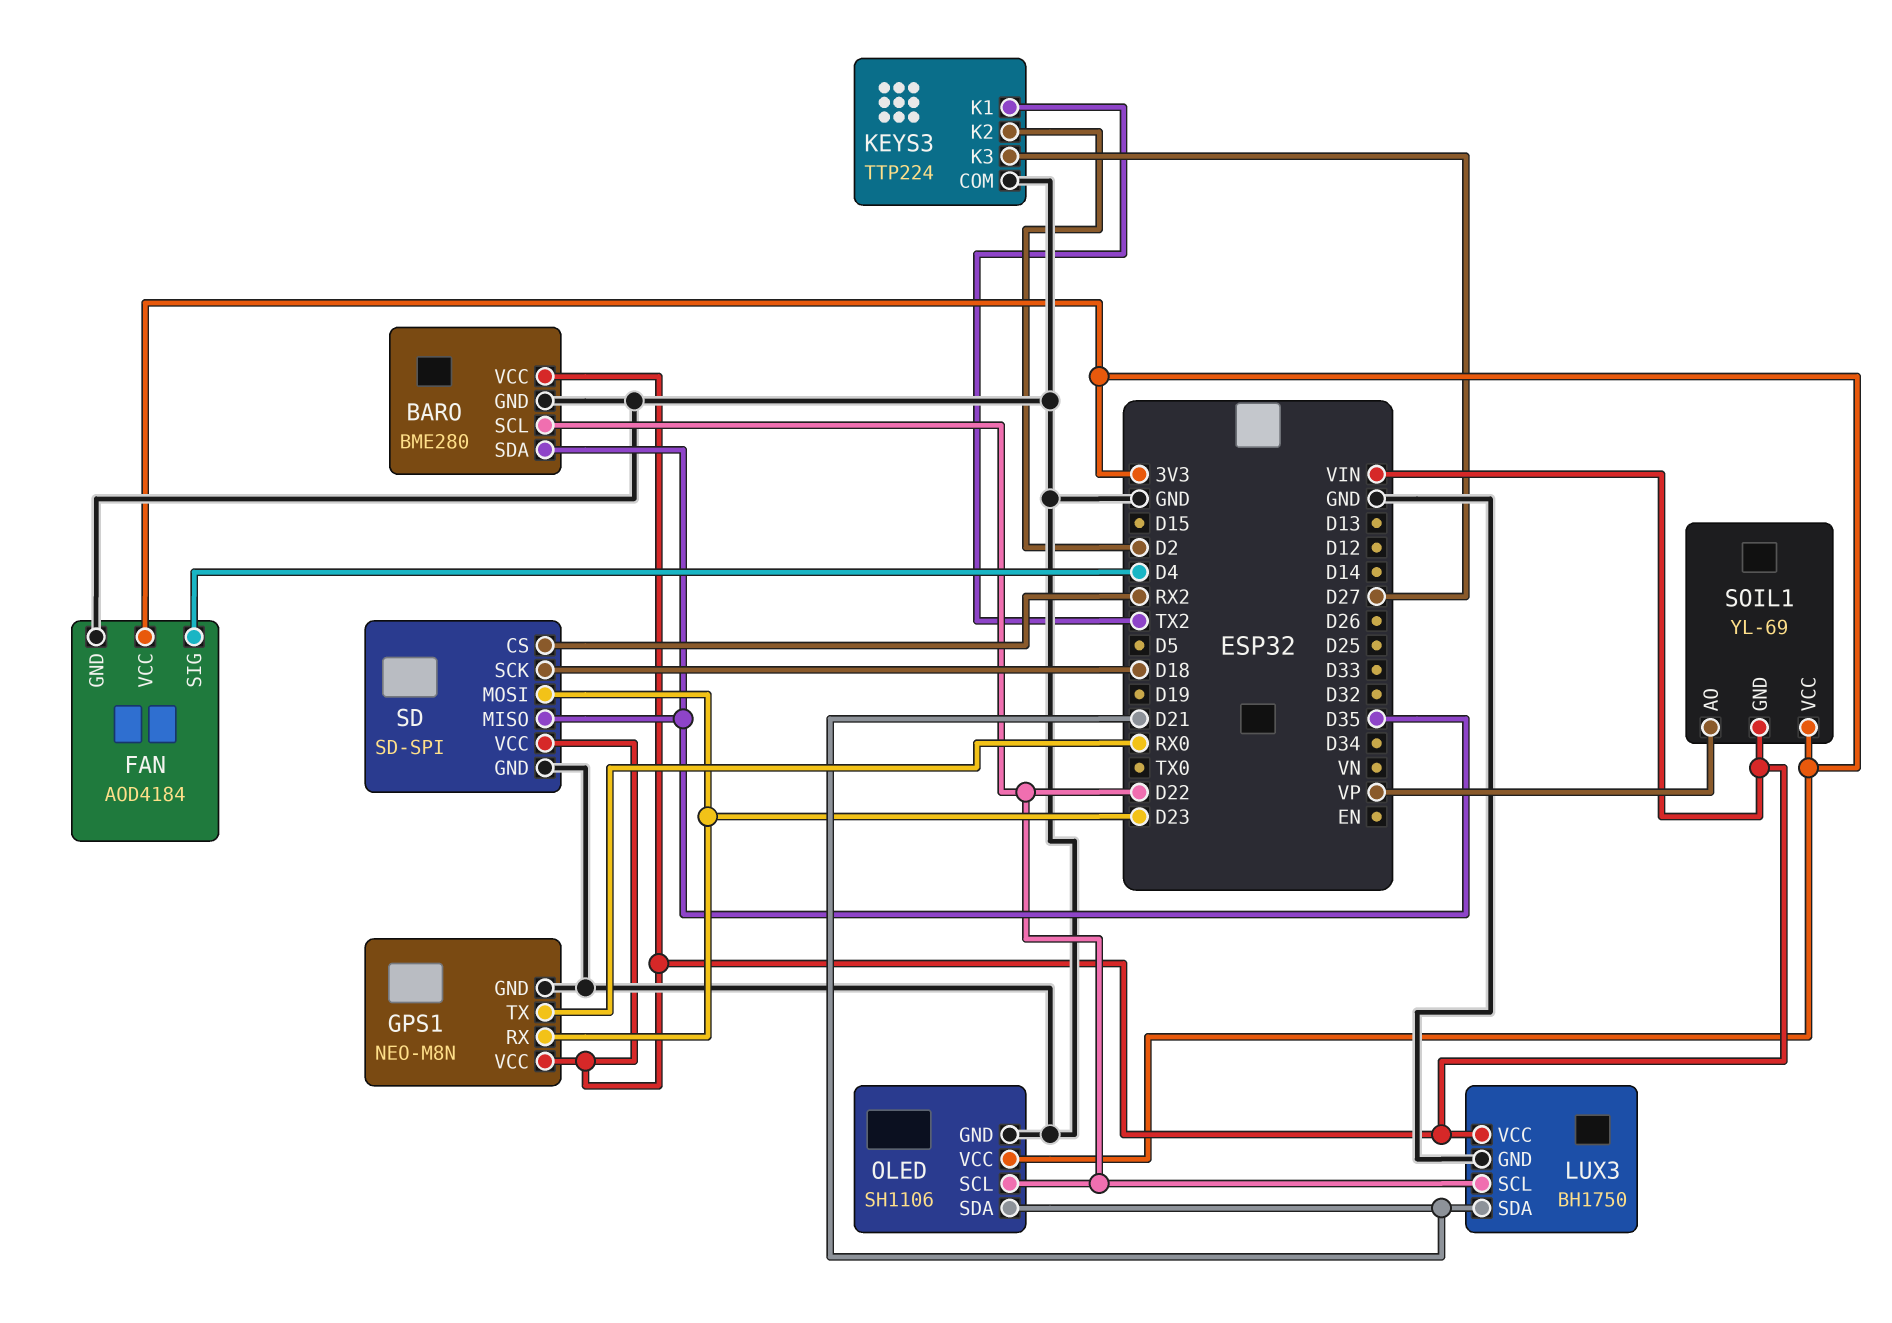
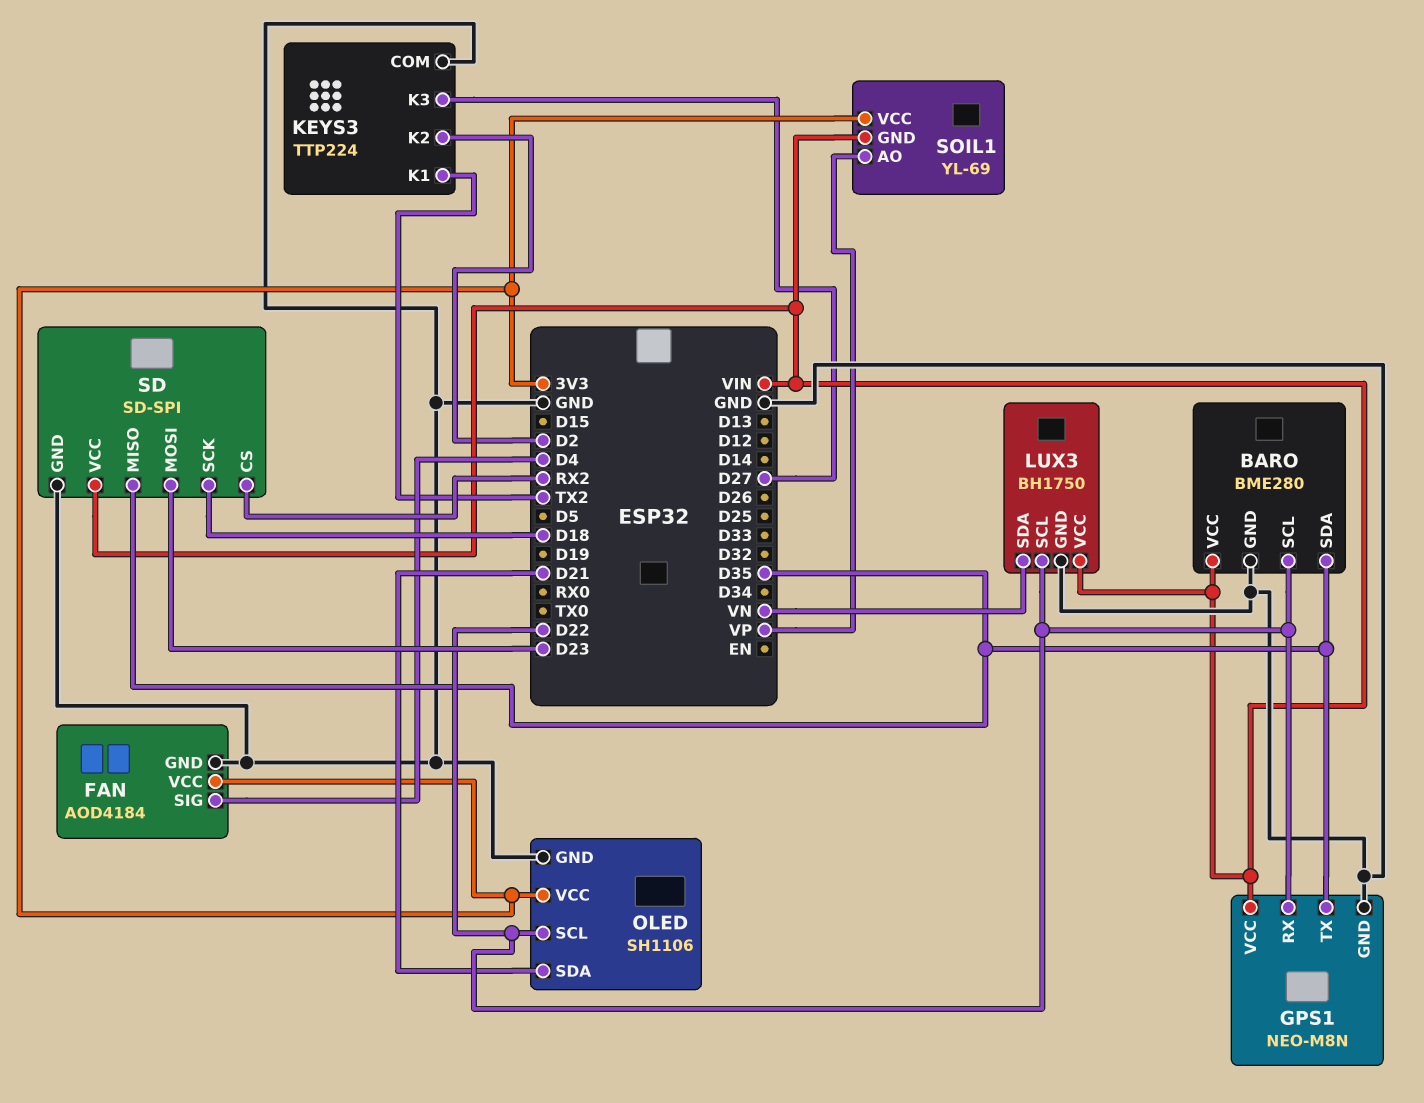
GPS1 pin RX: D23 -> D22
GPS1 pin TX: RX0 -> D35
LUX3 pin SDA: D21 -> VN

